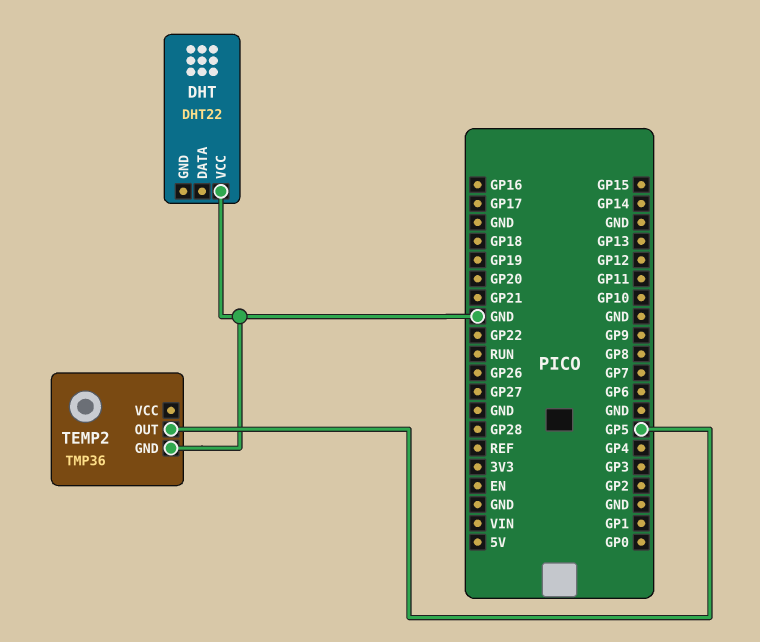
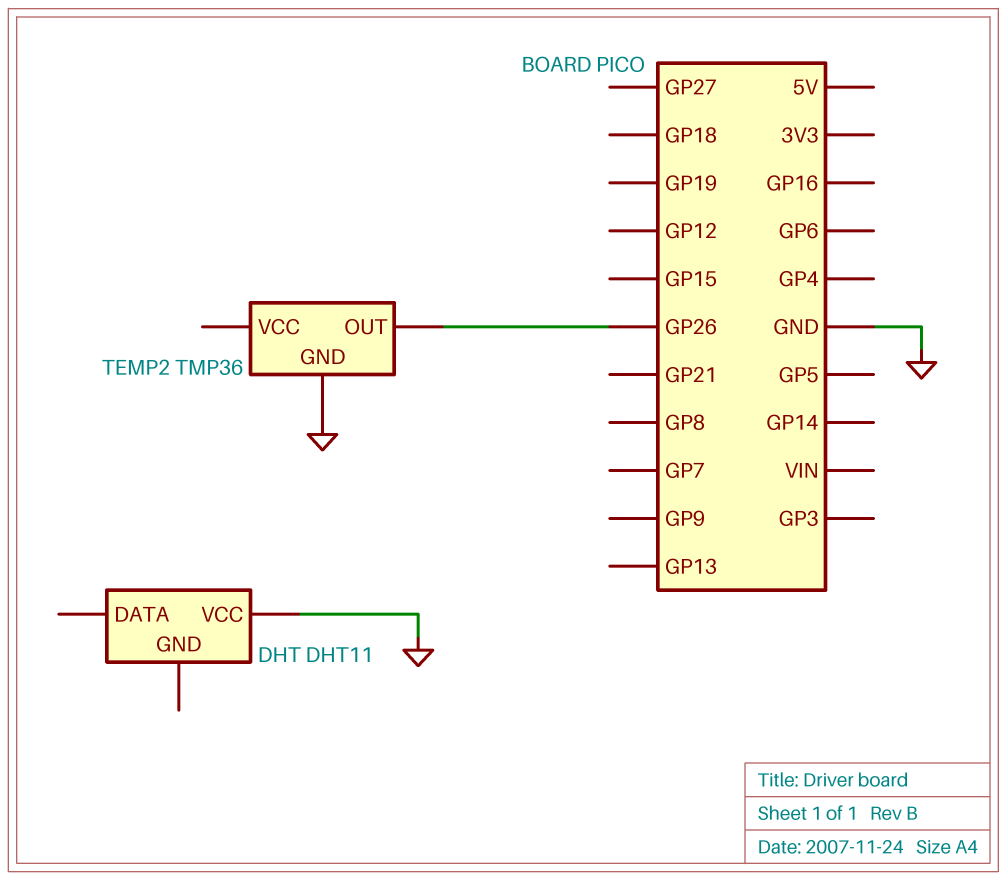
DHT: DHT22 -> DHT11
TEMP2 pin OUT: GP5 -> GP26

